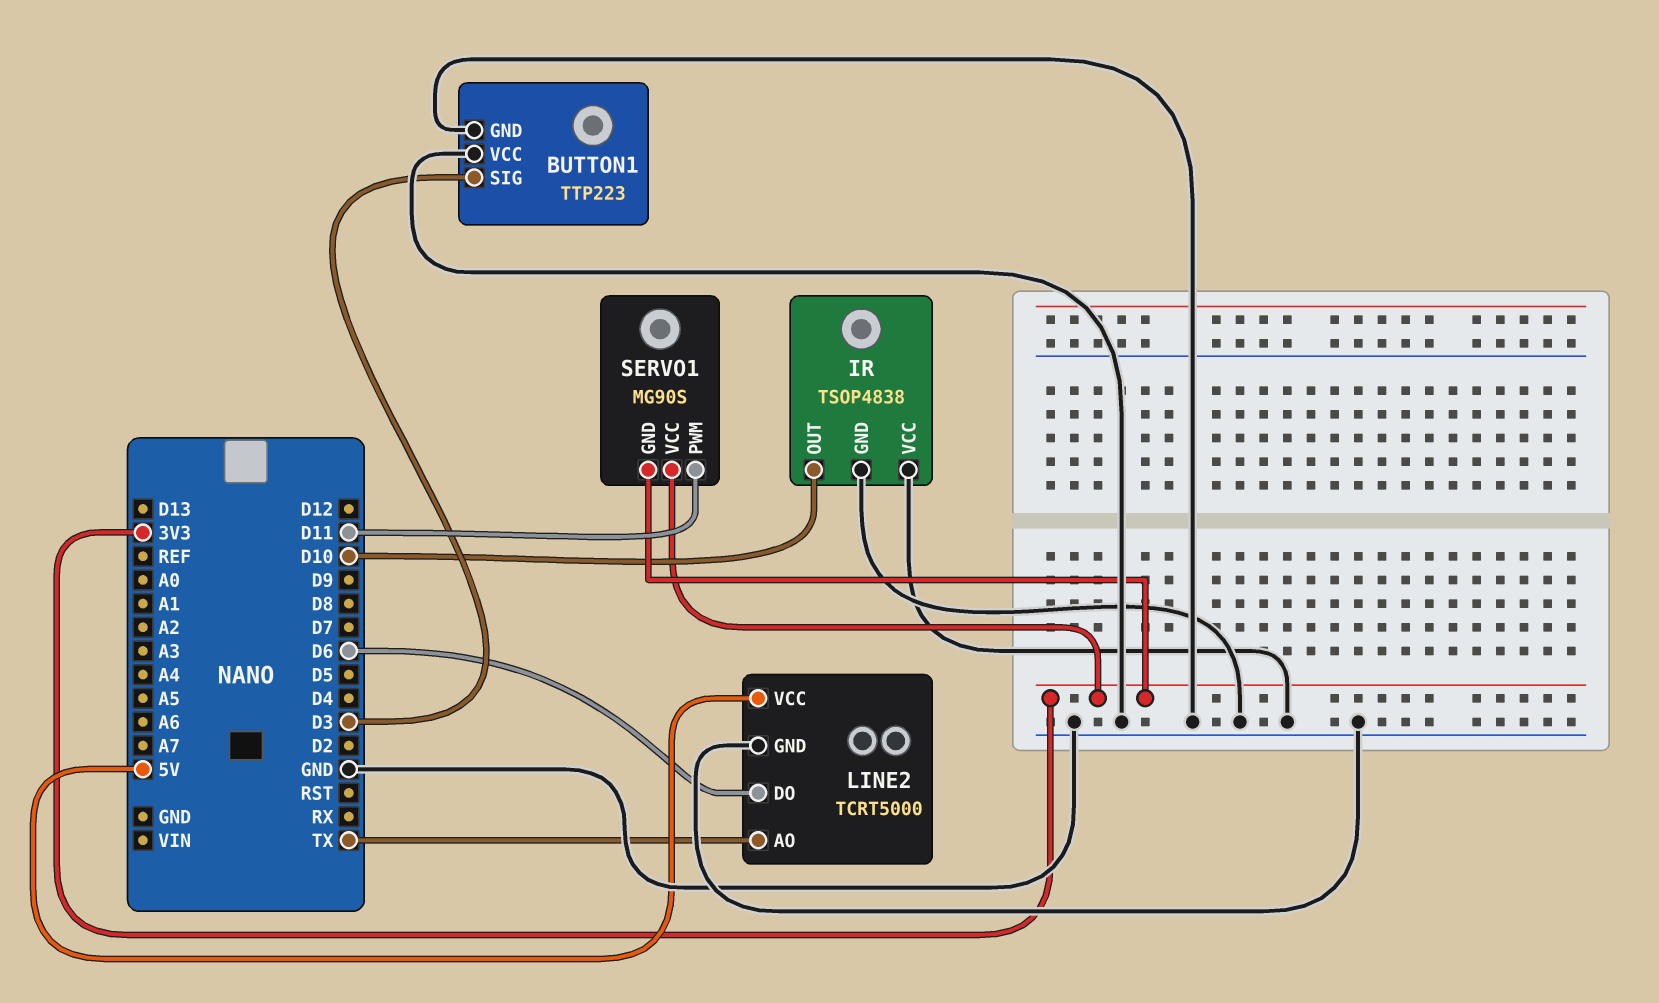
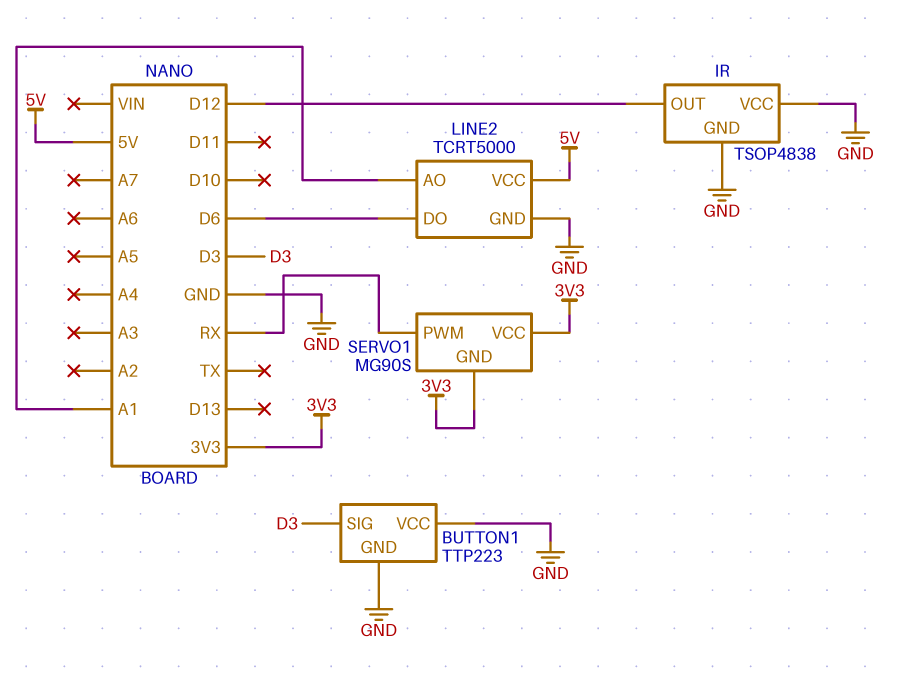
IR pin OUT: D10 -> D12
LINE2 pin AO: TX -> A1
SERVO1 pin PWM: D11 -> RX

